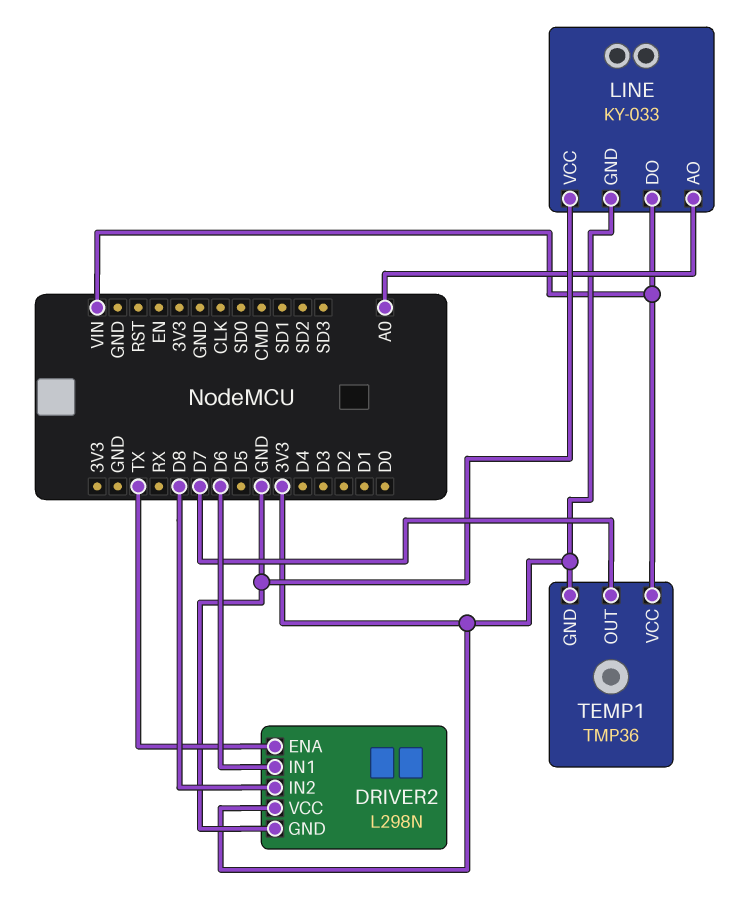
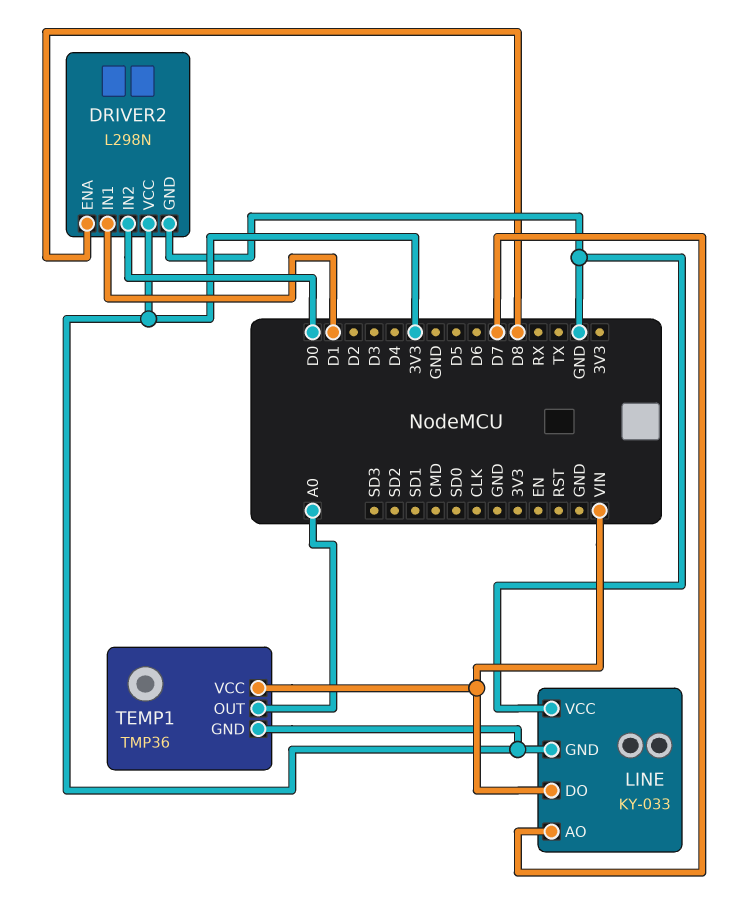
DRIVER2 pin ENA: TX -> D8
DRIVER2 pin IN1: D6 -> D1
DRIVER2 pin IN2: D8 -> D0
LINE pin AO: A0 -> D7
TEMP1 pin OUT: D7 -> A0

